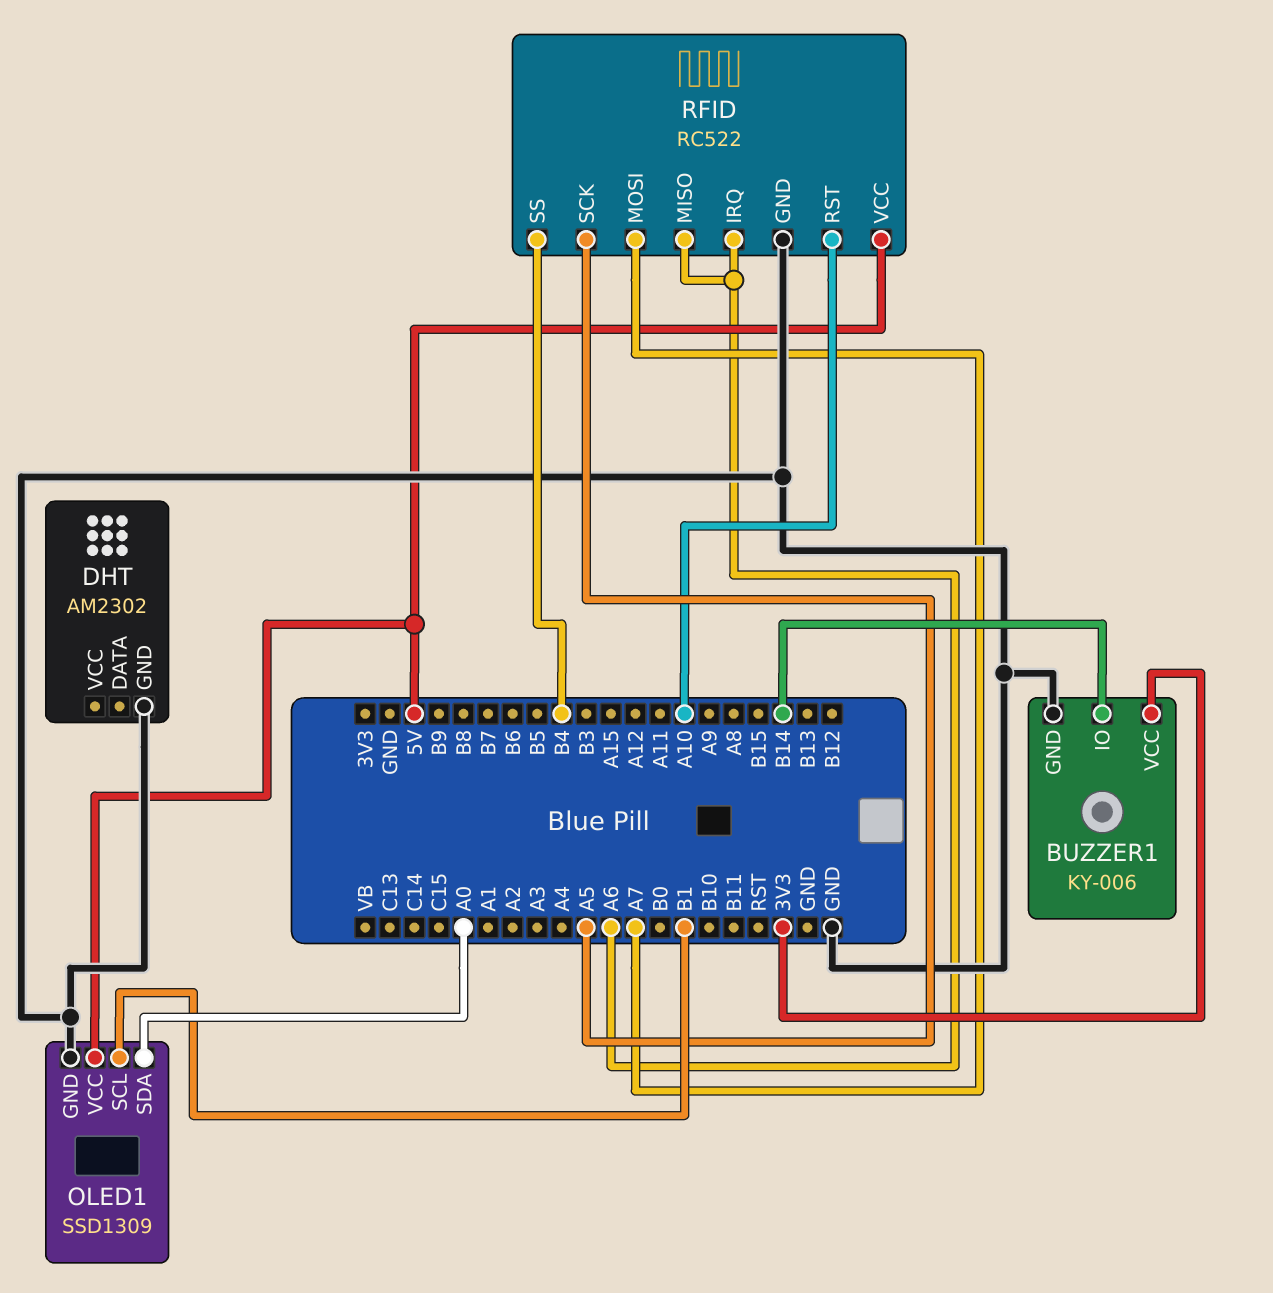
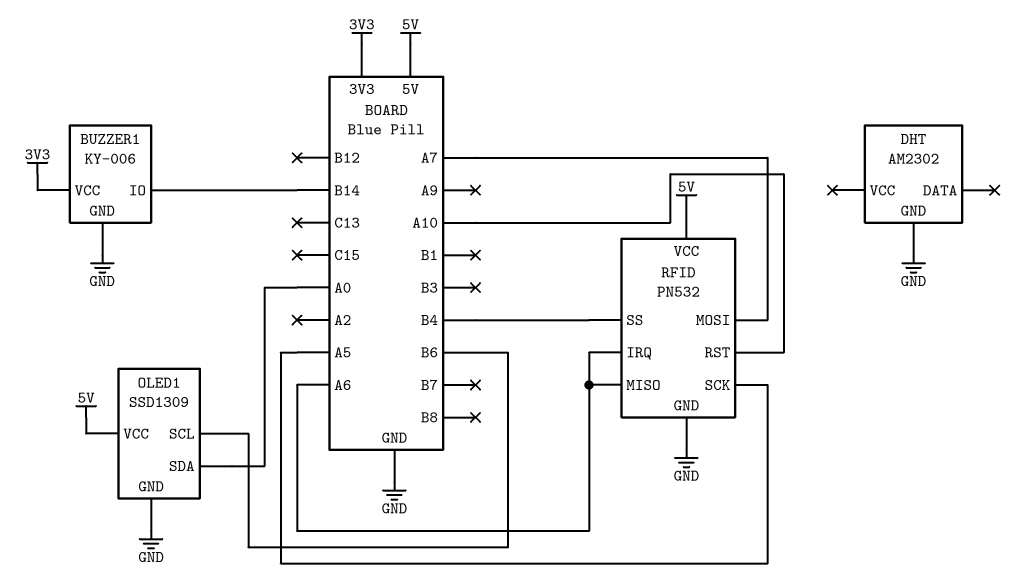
OLED1 pin SCL: B1 -> B6
RFID: RC522 -> PN532

